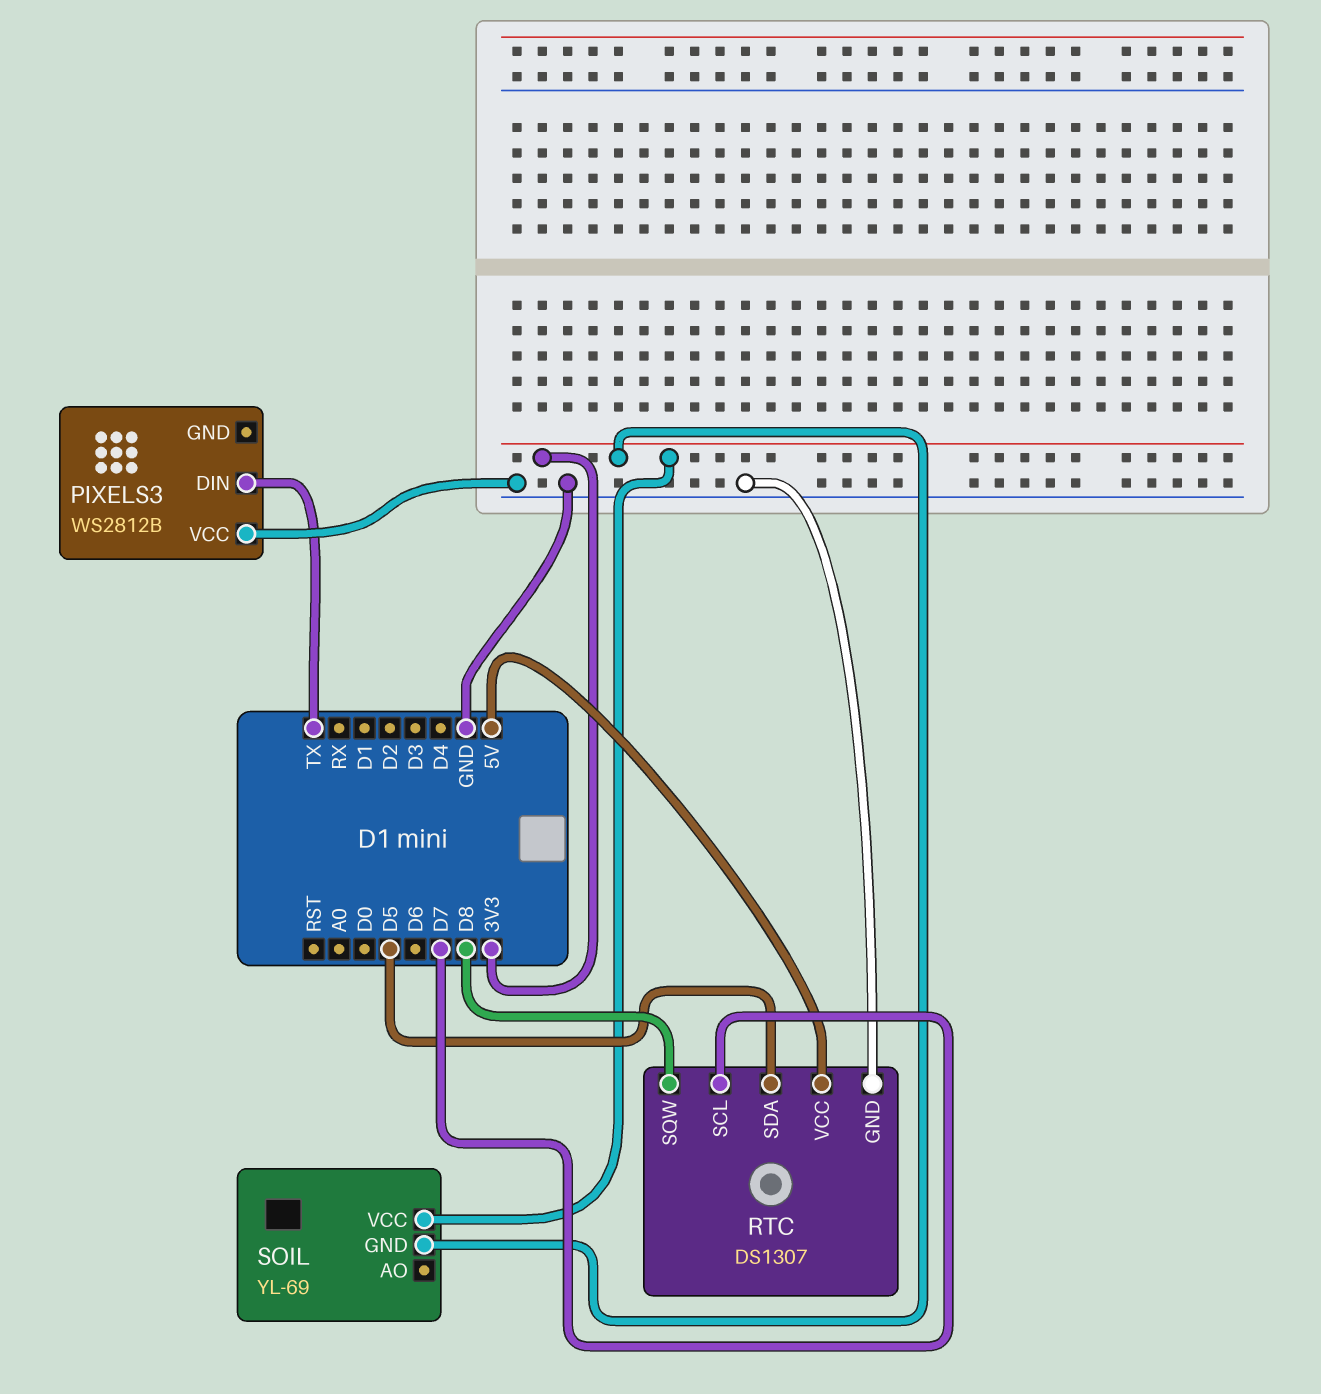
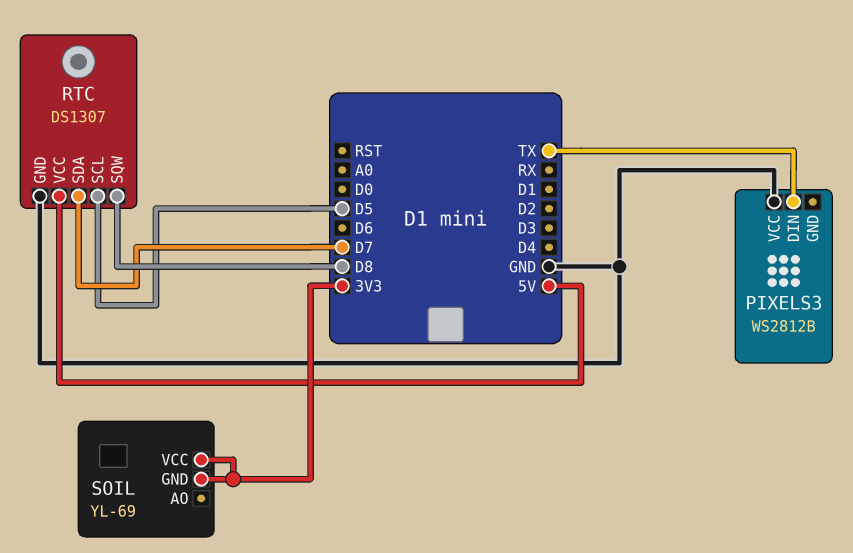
RTC pin SCL: D7 -> D5
RTC pin SDA: D5 -> D7

